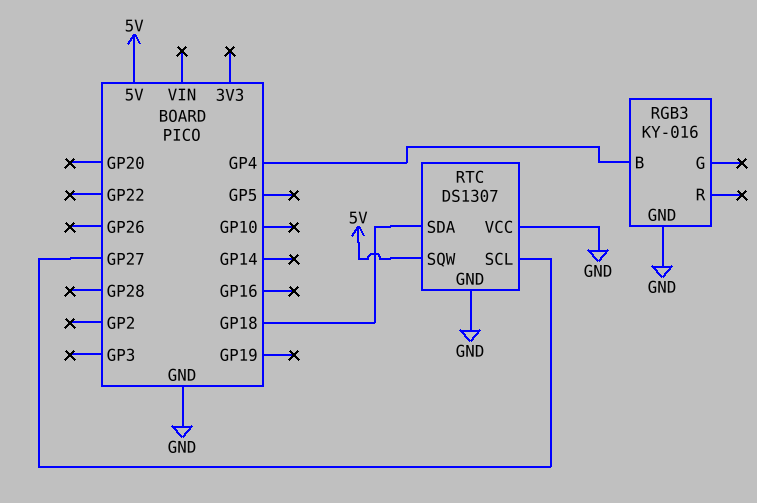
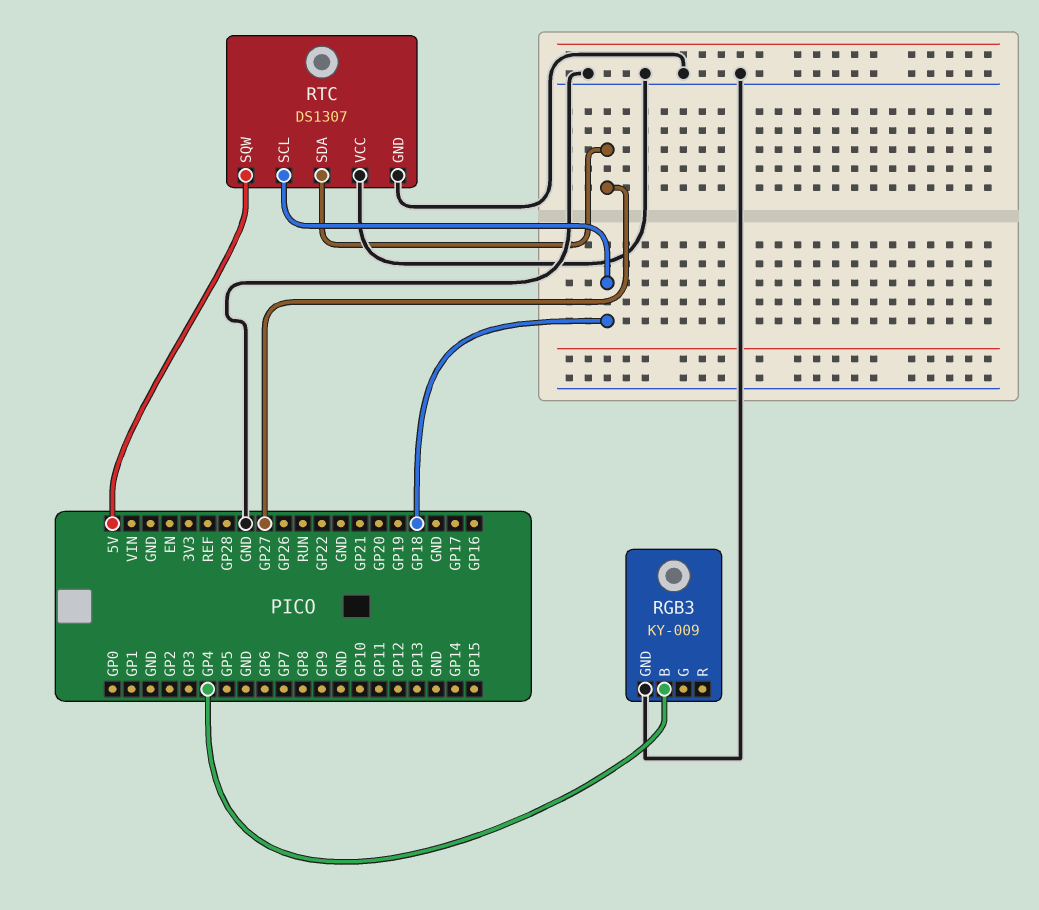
RGB3: KY-016 -> KY-009
RTC pin SCL: GP27 -> GP18
RTC pin SDA: GP18 -> GP27

